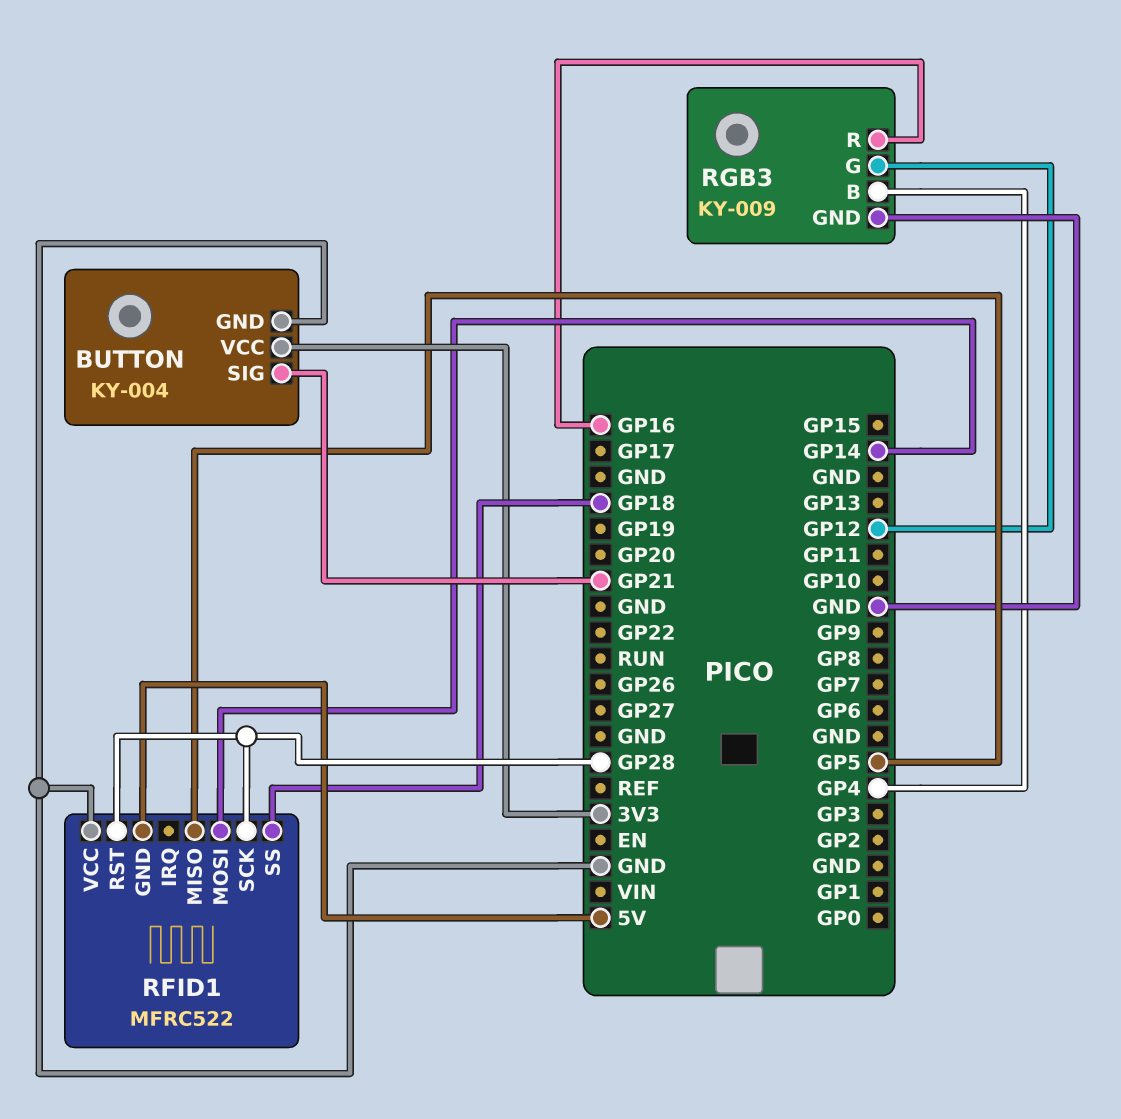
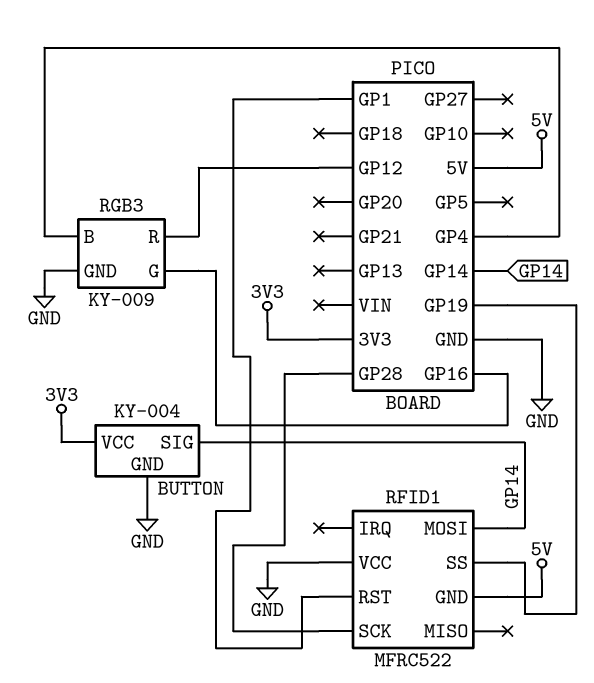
BUTTON pin SIG: GP21 -> GP14
RFID1 pin MISO: GP5 -> none
RFID1 pin RST: GP28 -> GP1
RFID1 pin SS: GP18 -> GP19
RGB3 pin G: GP12 -> GP16
RGB3 pin R: GP16 -> GP12

